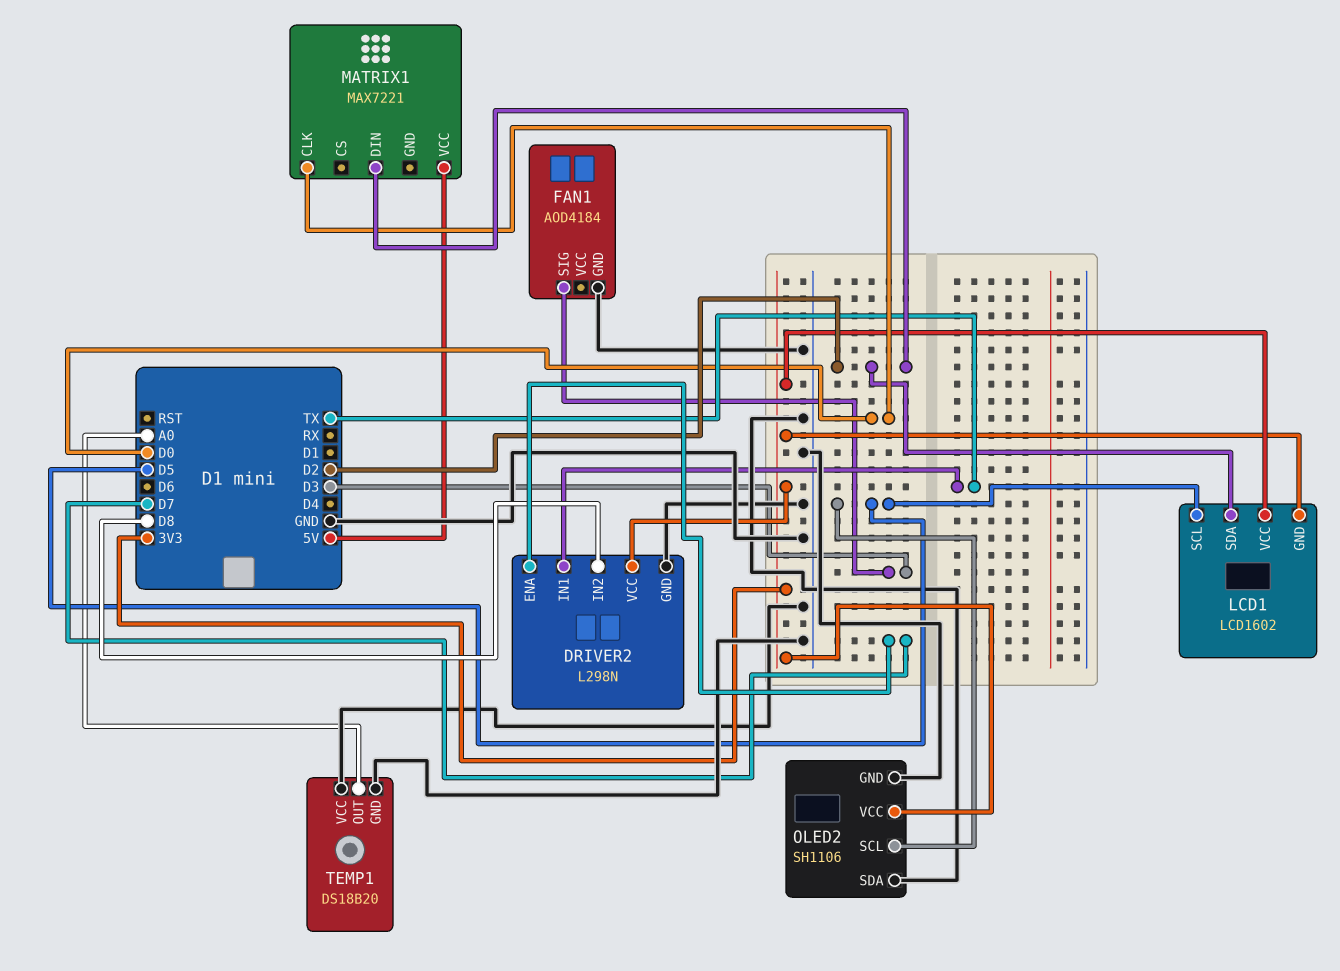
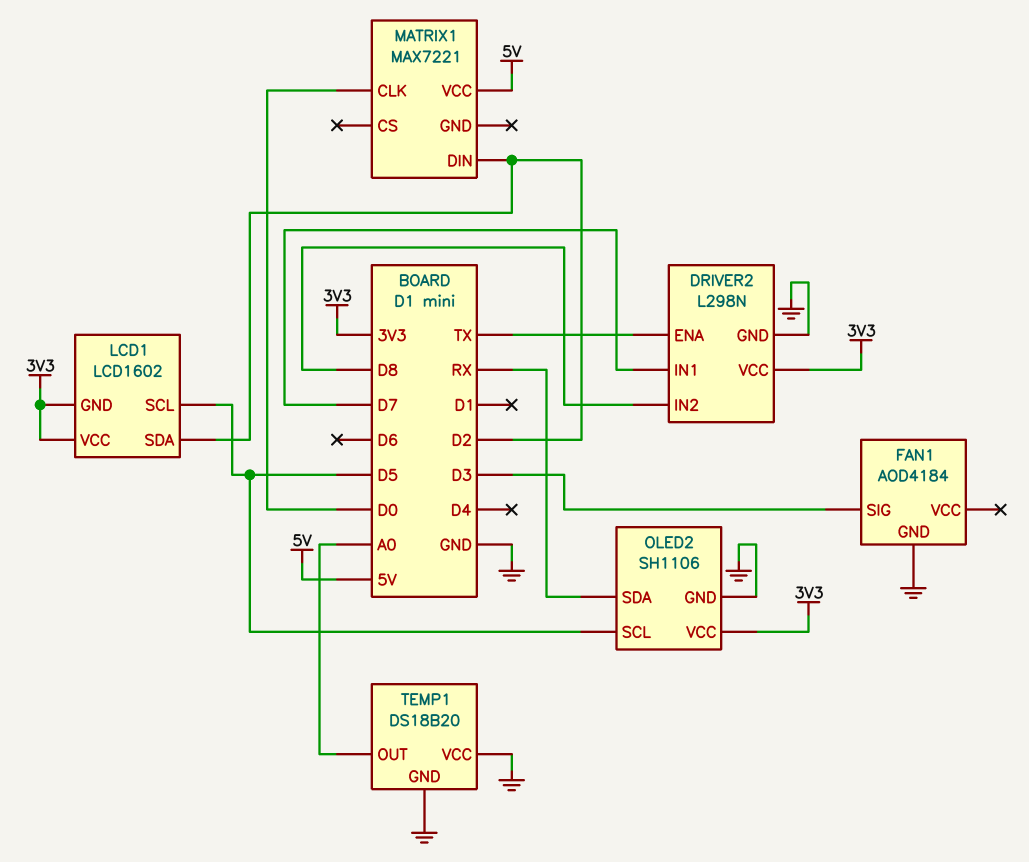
DRIVER2 pin ENA: D7 -> TX
DRIVER2 pin IN1: TX -> D7
OLED2 pin SDA: GND -> RX

